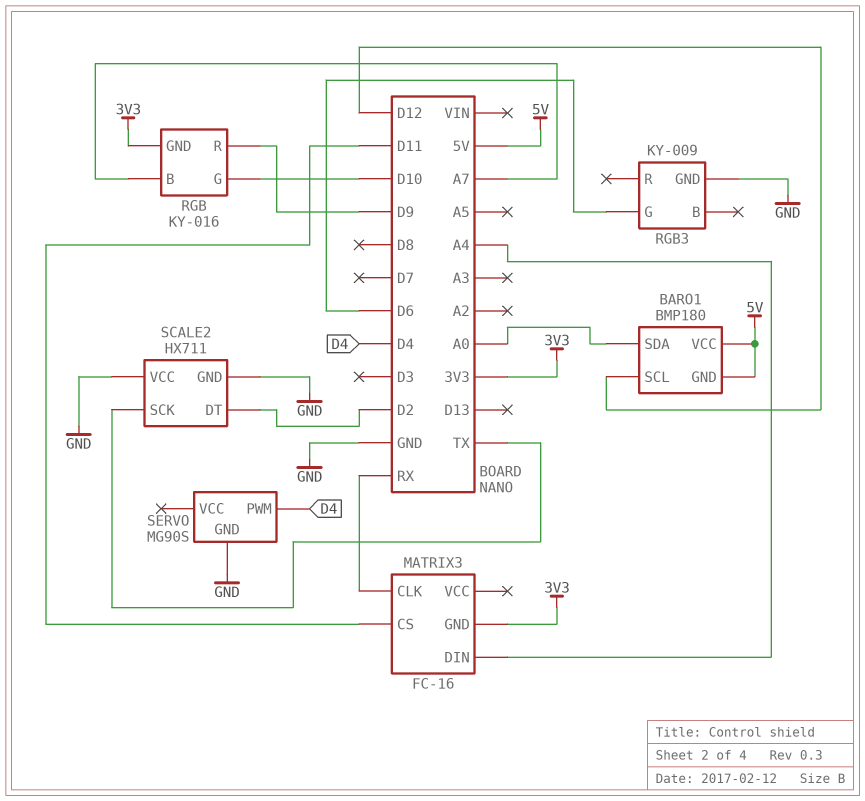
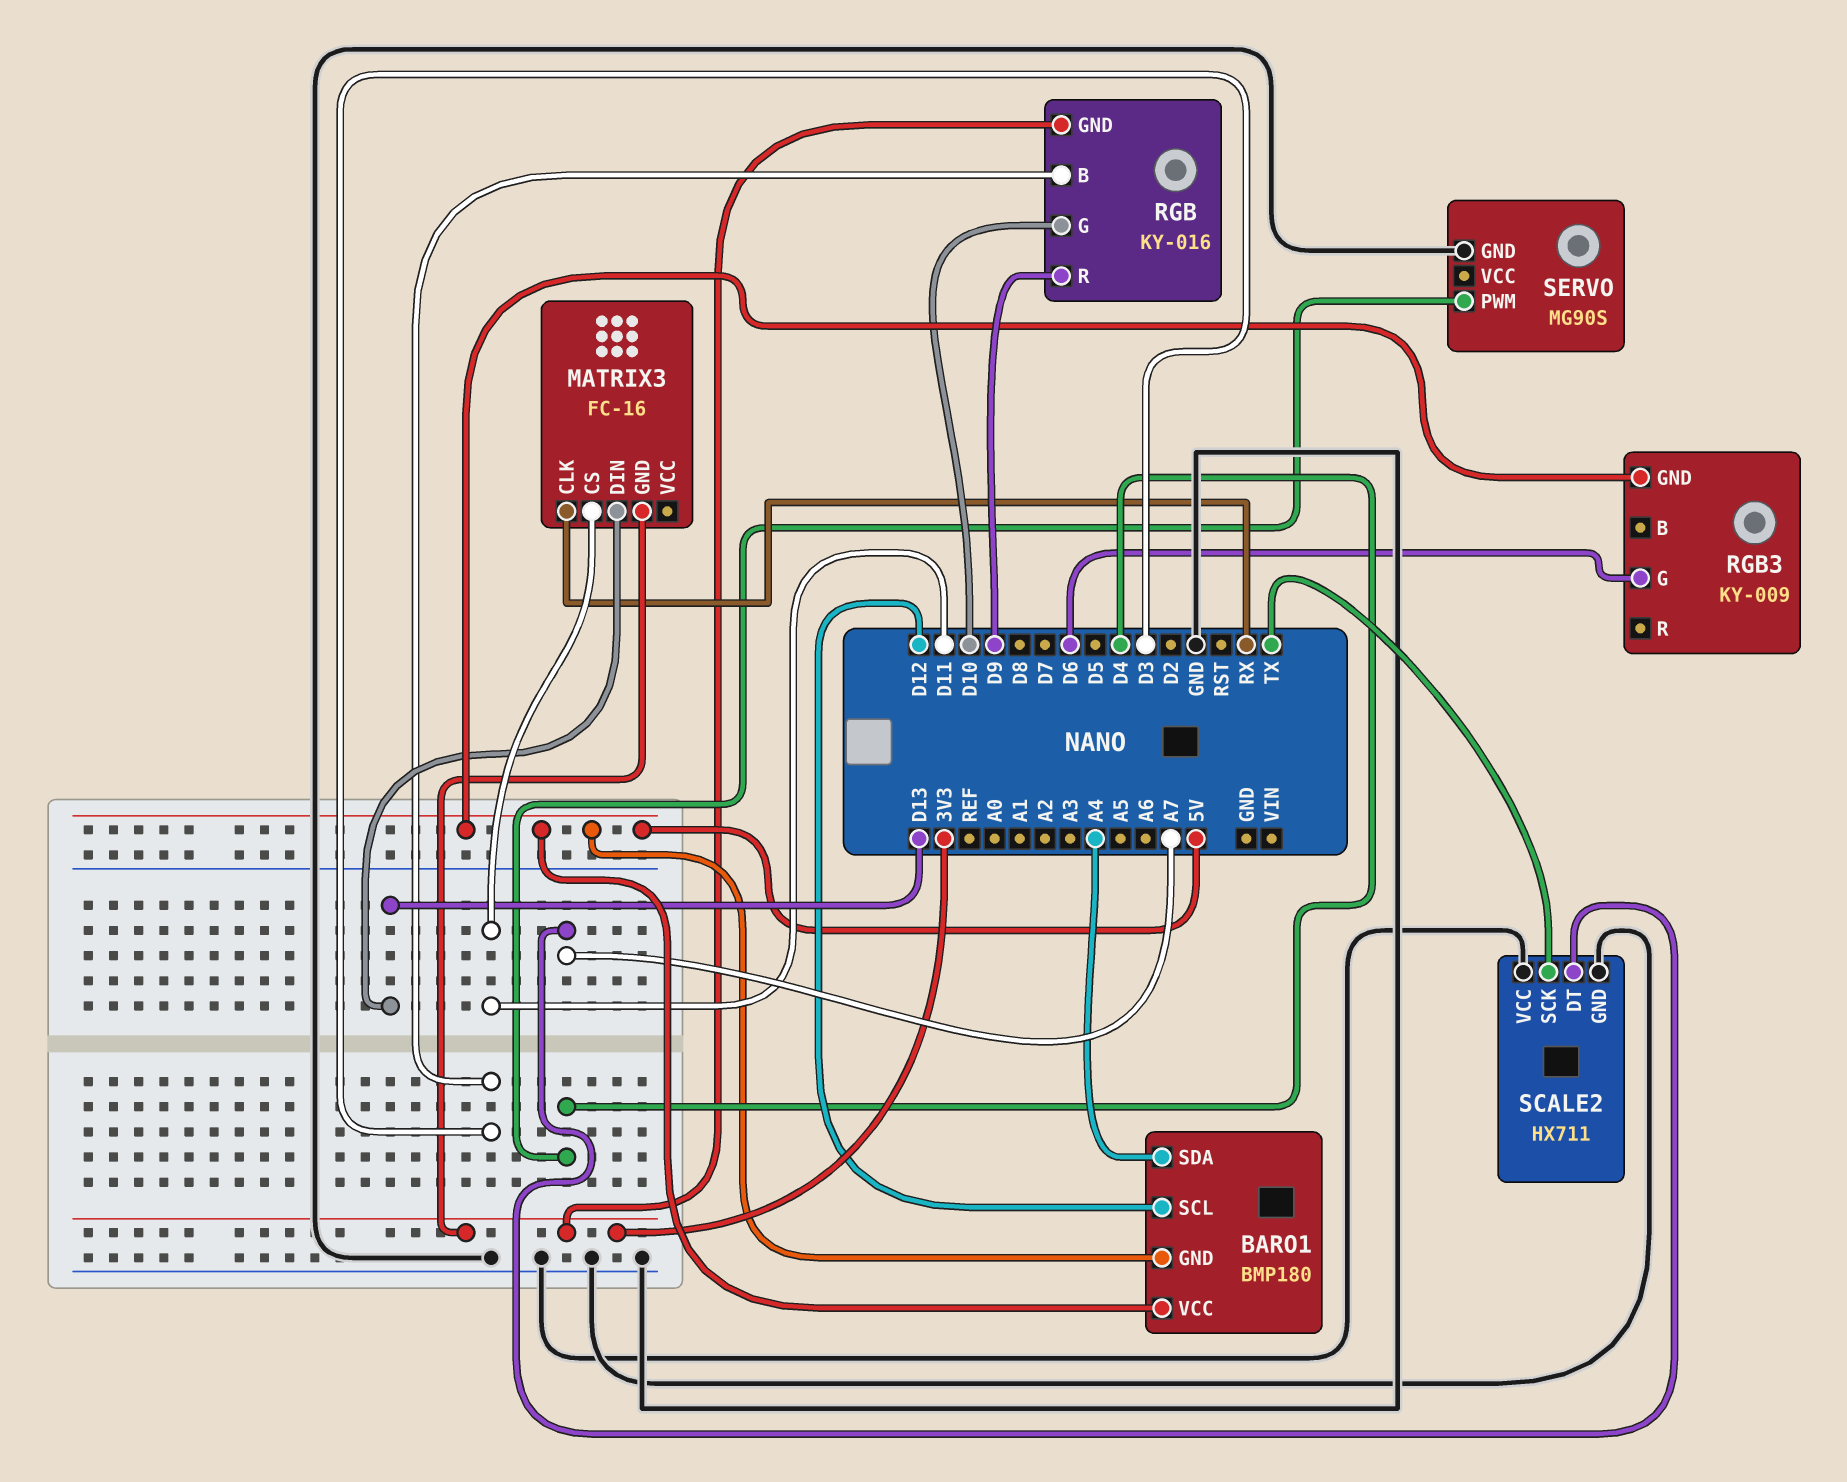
BARO1 pin SDA: A0 -> A4
MATRIX3 pin DIN: A4 -> D13
RGB pin B: A7 -> D3
RGB3 pin GND: GND -> 5V
SCALE2 pin DT: D2 -> A7

